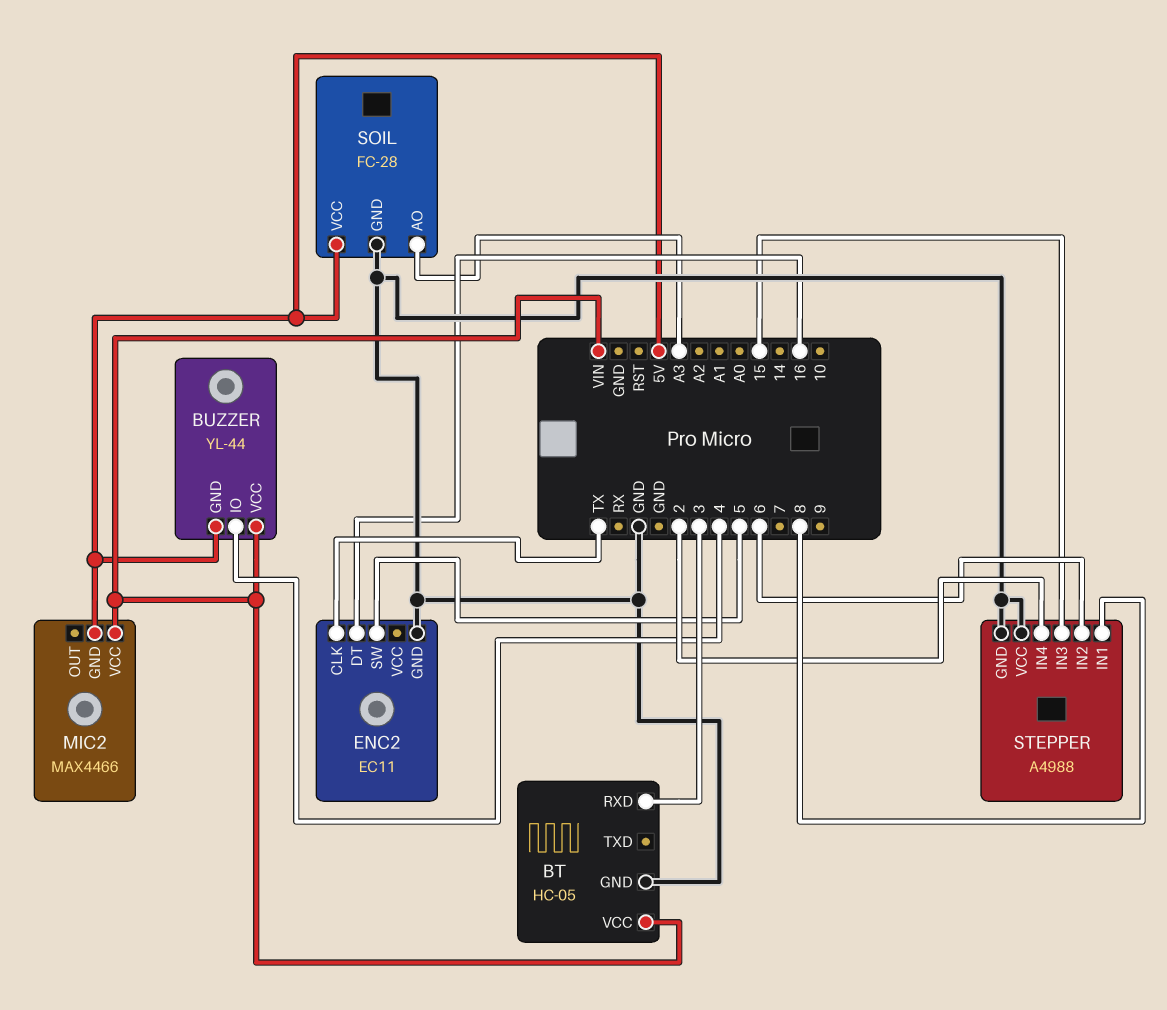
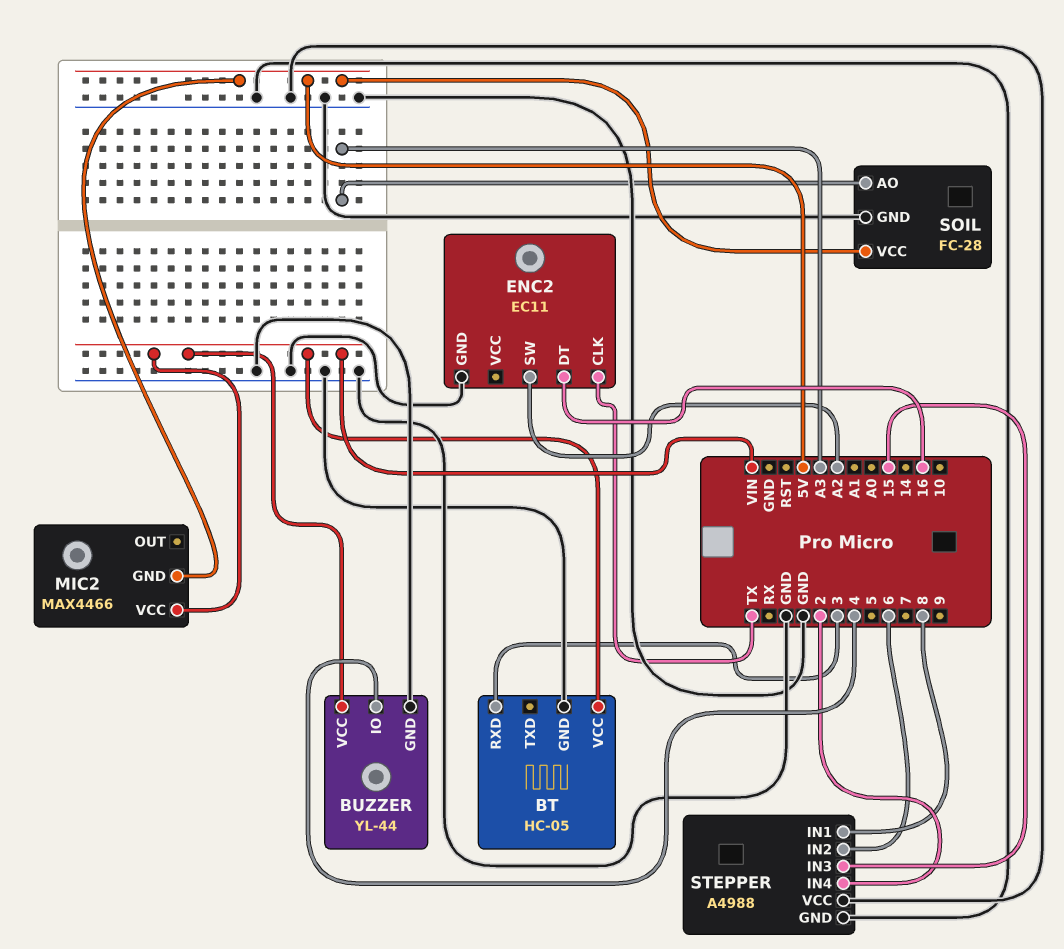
BUZZER pin GND: 5V -> GND
ENC2 pin SW: 5 -> A2

